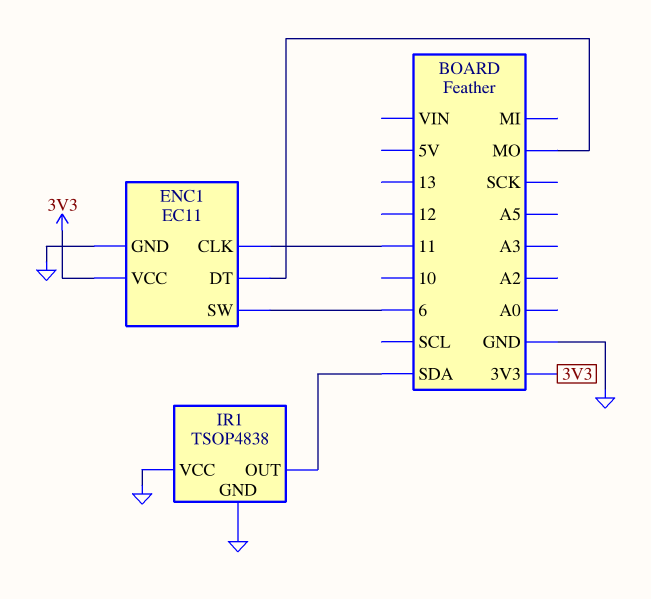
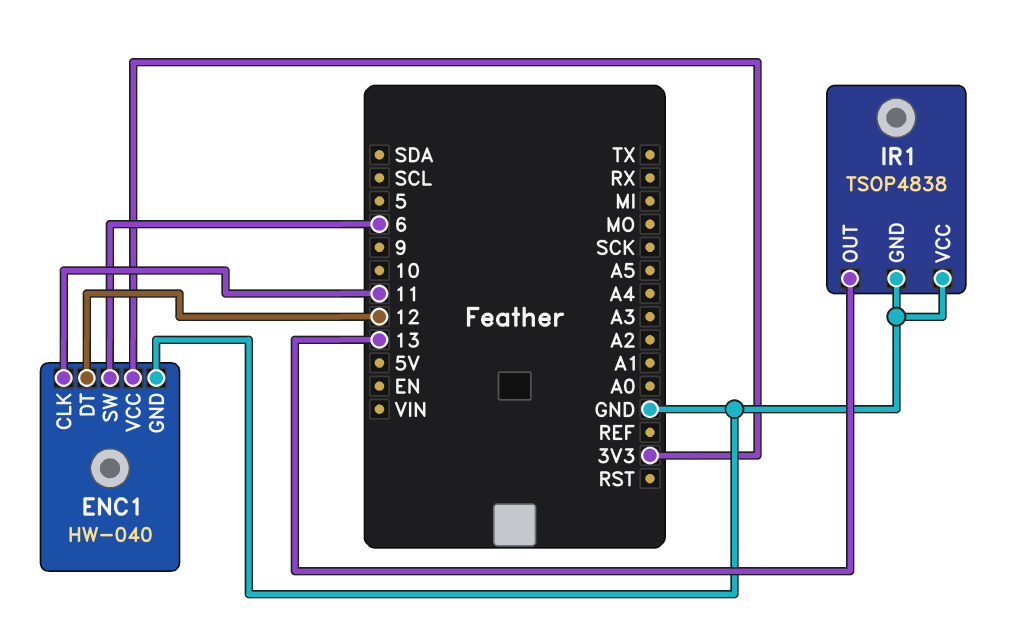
ENC1: EC11 -> HW-040
ENC1 pin DT: MO -> 12
IR1 pin OUT: SDA -> 13

